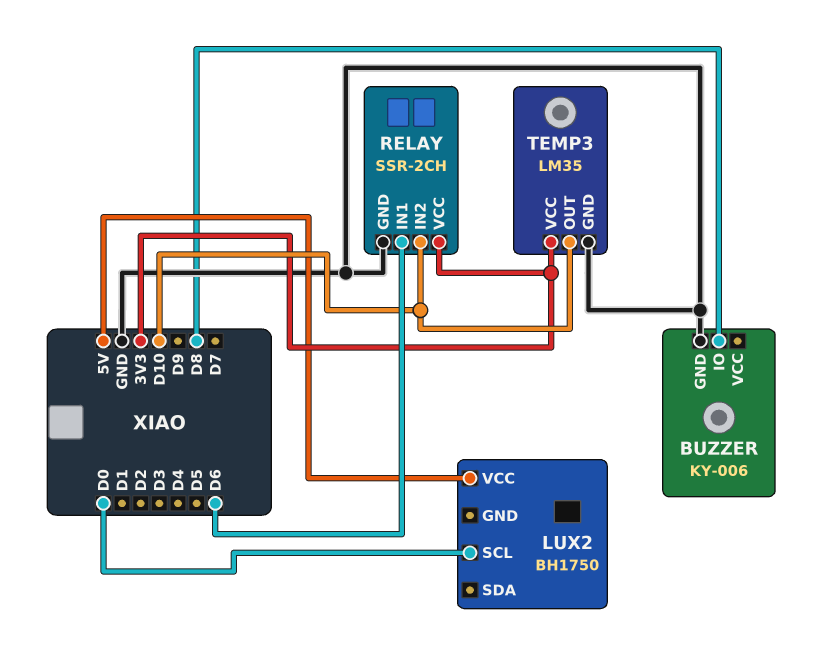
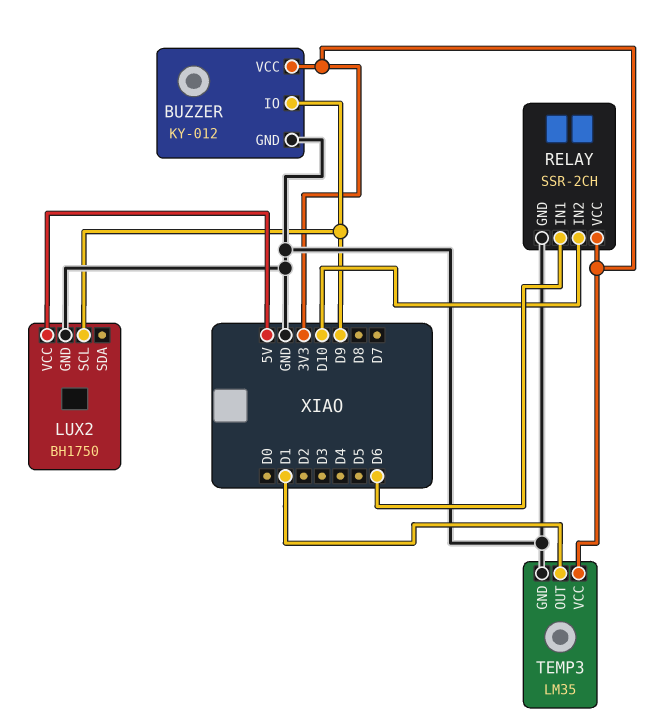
BUZZER: KY-006 -> KY-012
BUZZER pin IO: D8 -> D9
BUZZER pin VCC: none -> 3V3
LUX2 pin GND: none -> GND
LUX2 pin SCL: D0 -> D9
TEMP3 pin OUT: D10 -> D1

